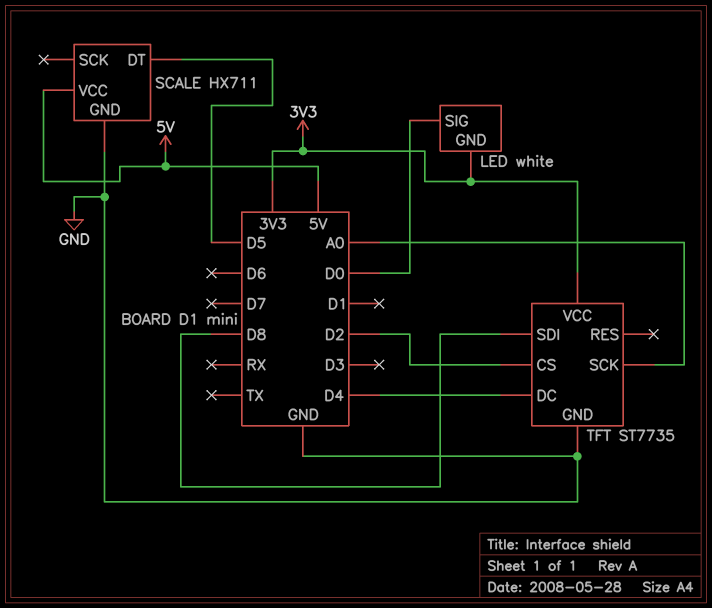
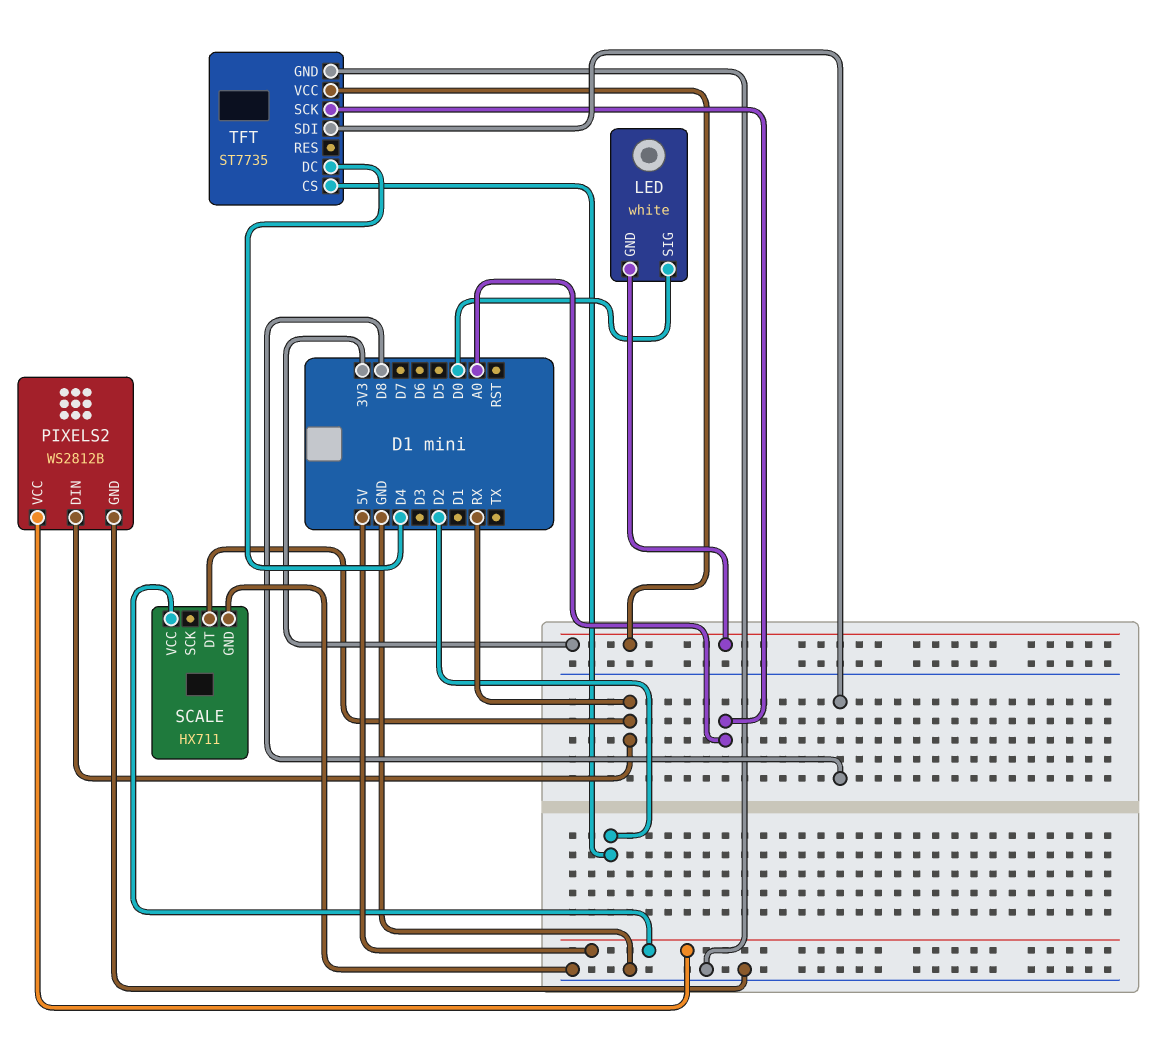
PIXELS2: none -> WS2812B
PIXELS2 pin DIN: none -> RX
PIXELS2 pin GND: none -> GND
PIXELS2 pin VCC: none -> 5V
SCALE pin DT: D5 -> RX

